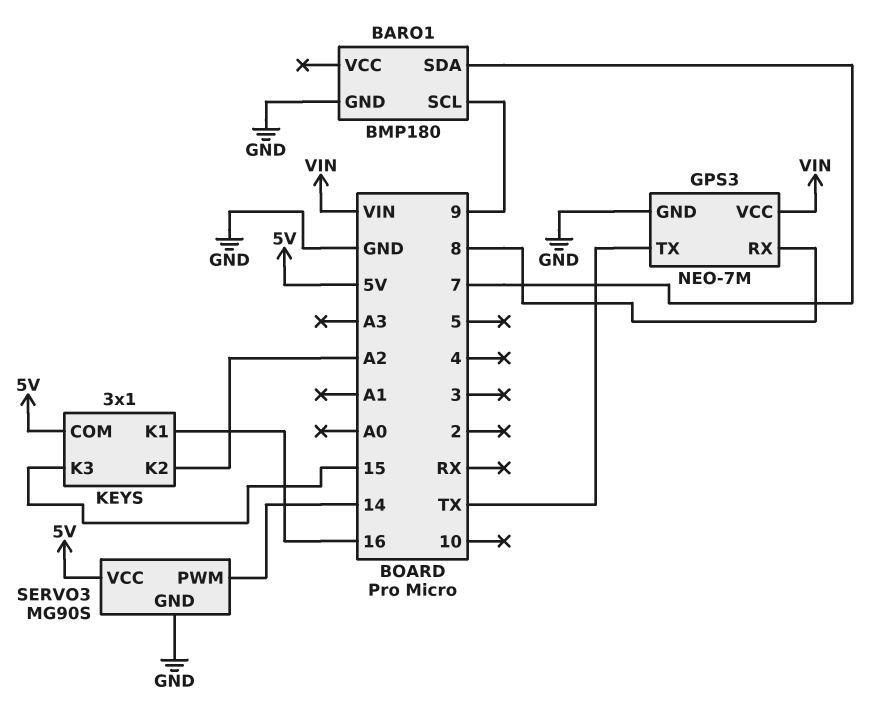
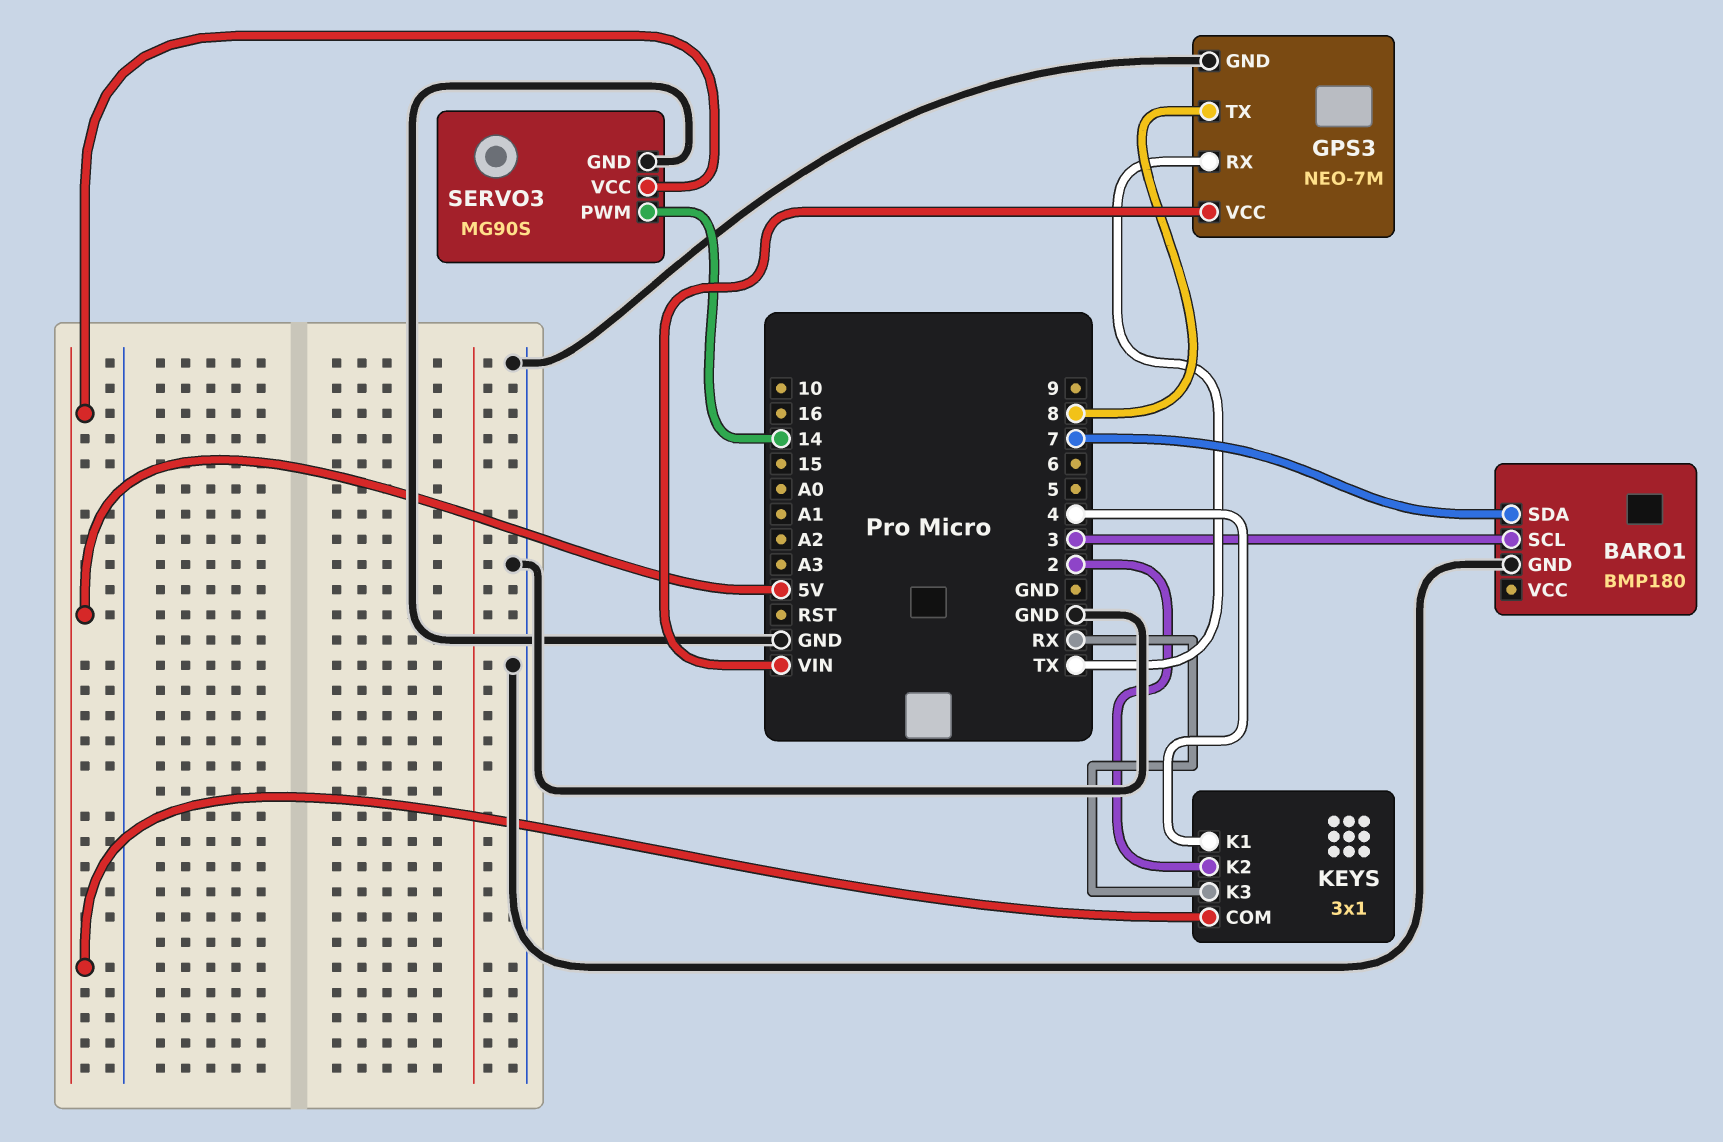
BARO1 pin SCL: 9 -> 3
GPS3 pin RX: 8 -> TX
GPS3 pin TX: TX -> 8
KEYS pin K1: 16 -> 4
KEYS pin K2: A2 -> 2
KEYS pin K3: 15 -> RX

